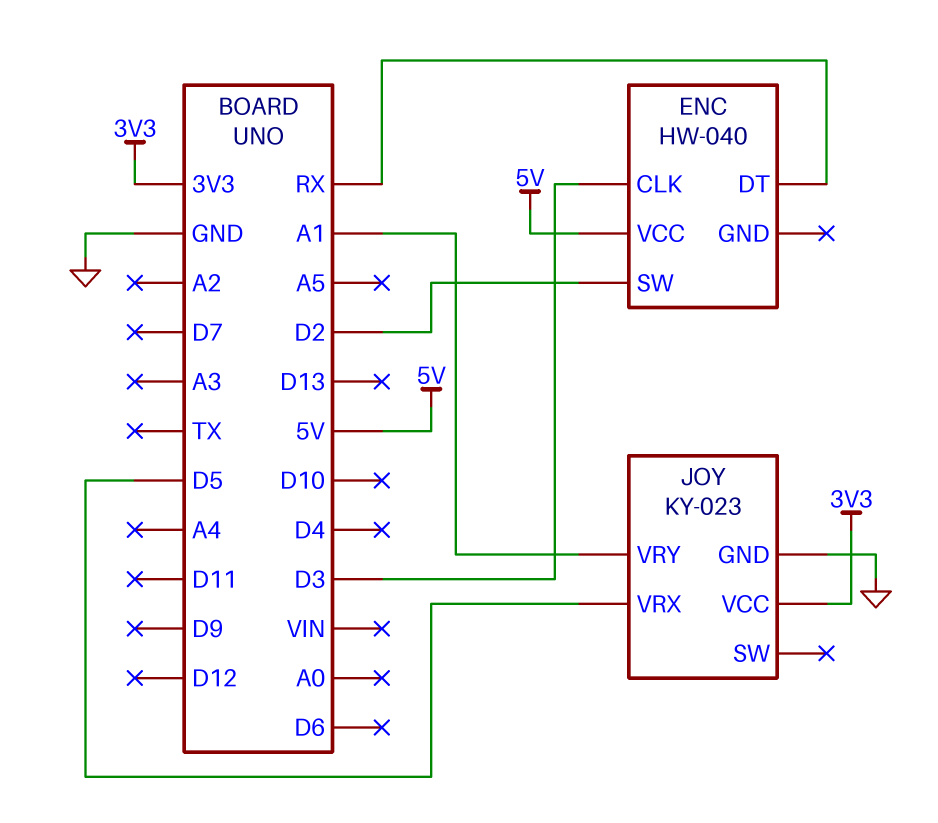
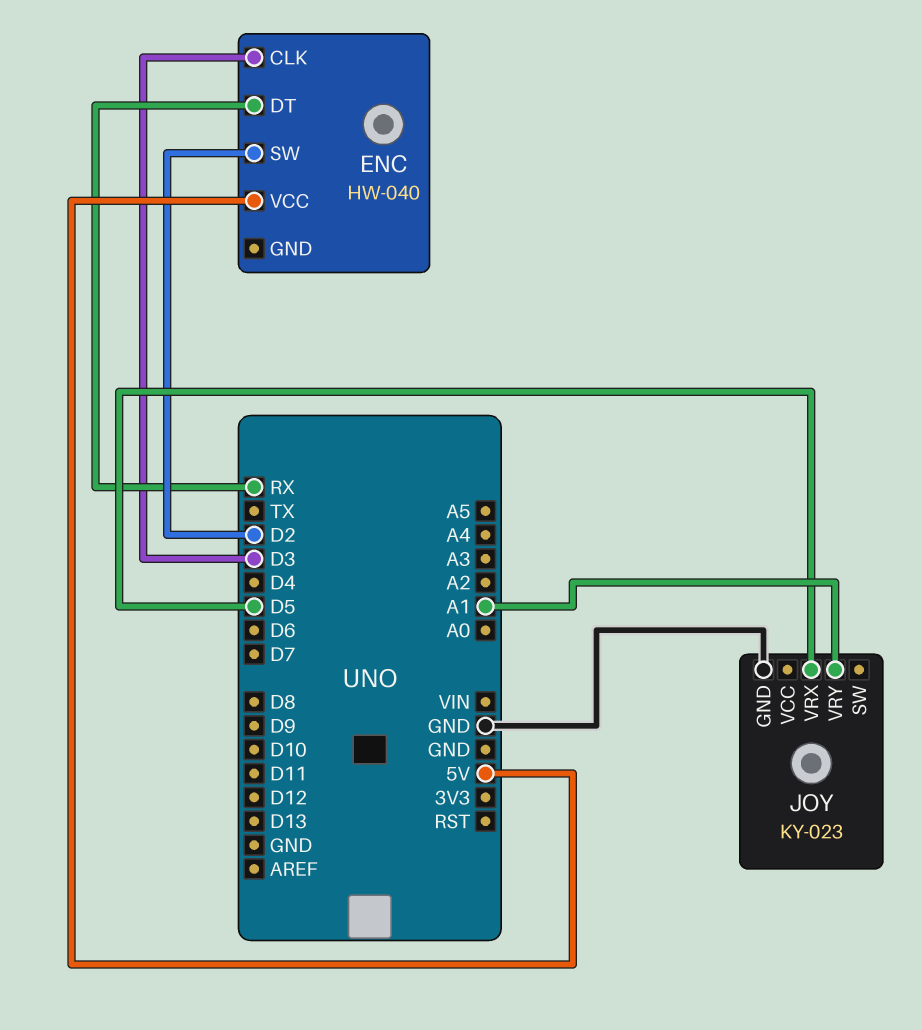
JOY pin VCC: 3V3 -> none

